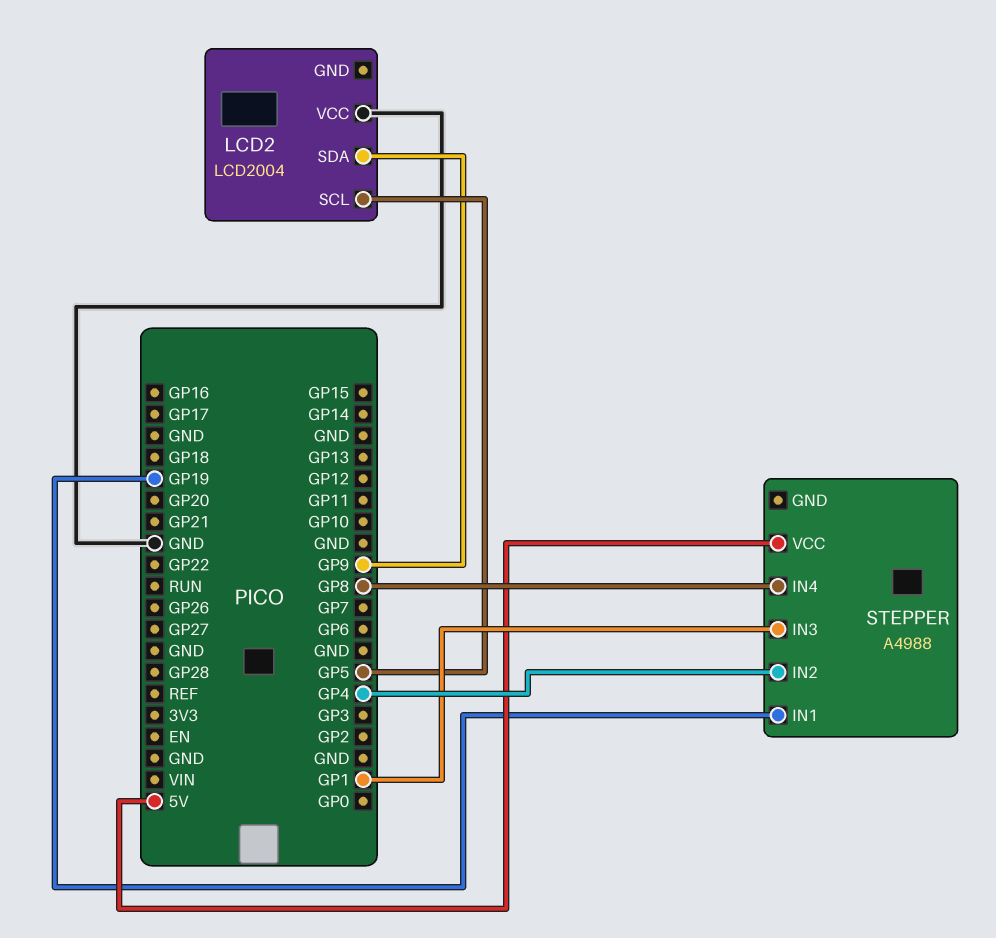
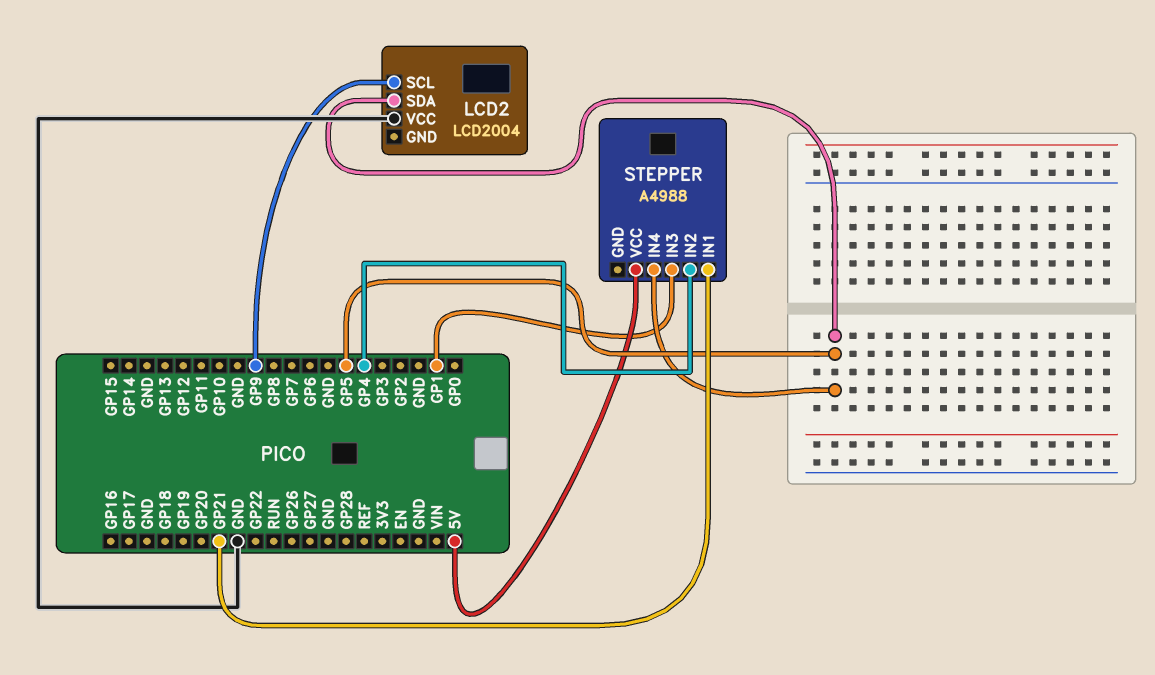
LCD2 pin SCL: GP5 -> GP9
LCD2 pin SDA: GP9 -> GP5
STEPPER pin IN1: GP19 -> GP21
STEPPER pin IN4: GP8 -> GP5

